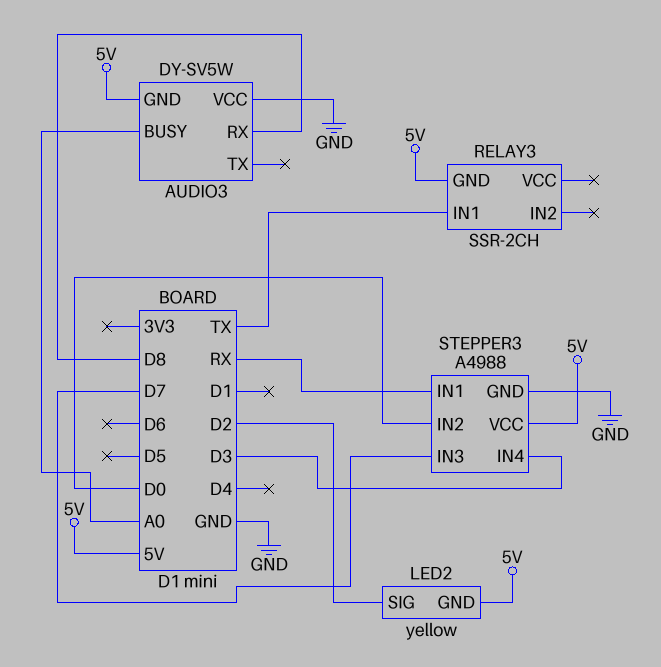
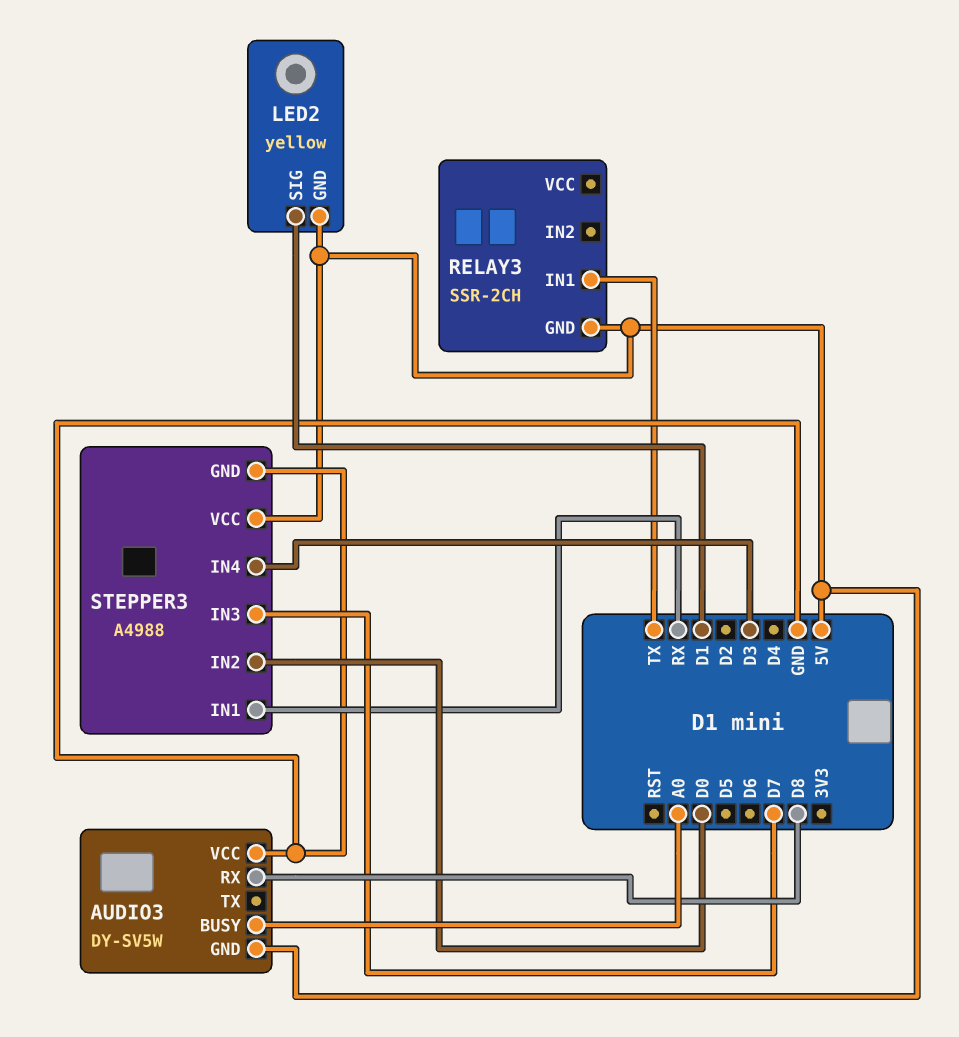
LED2 pin SIG: D2 -> D1

